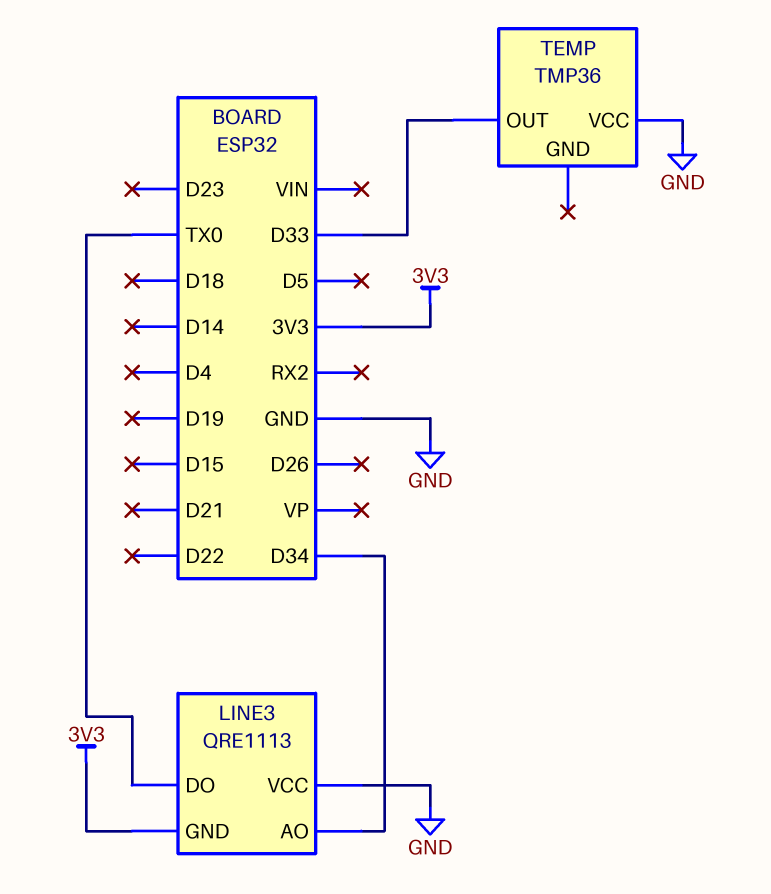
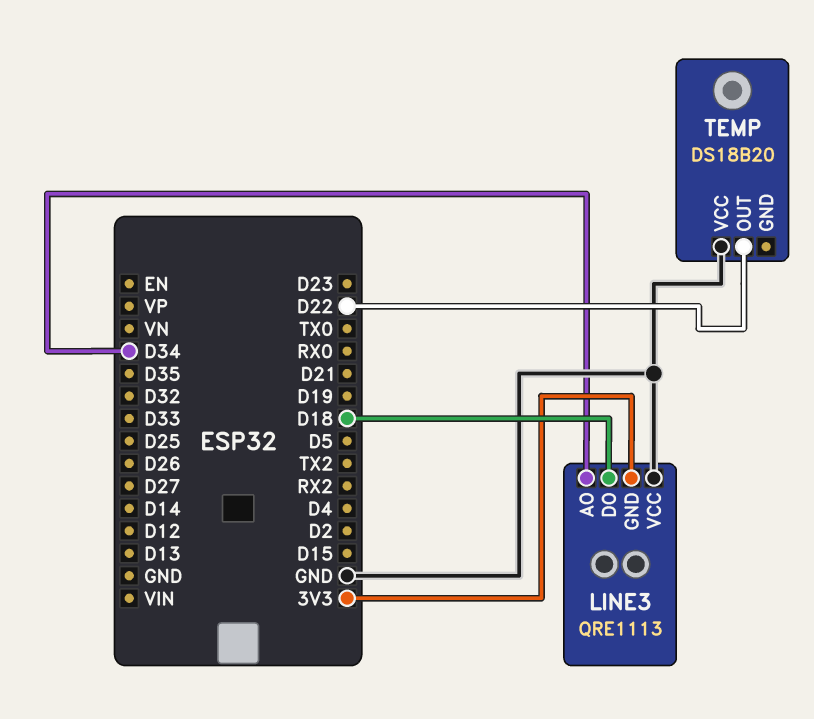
LINE3 pin DO: TX0 -> D18
TEMP: TMP36 -> DS18B20
TEMP pin OUT: D33 -> D22

